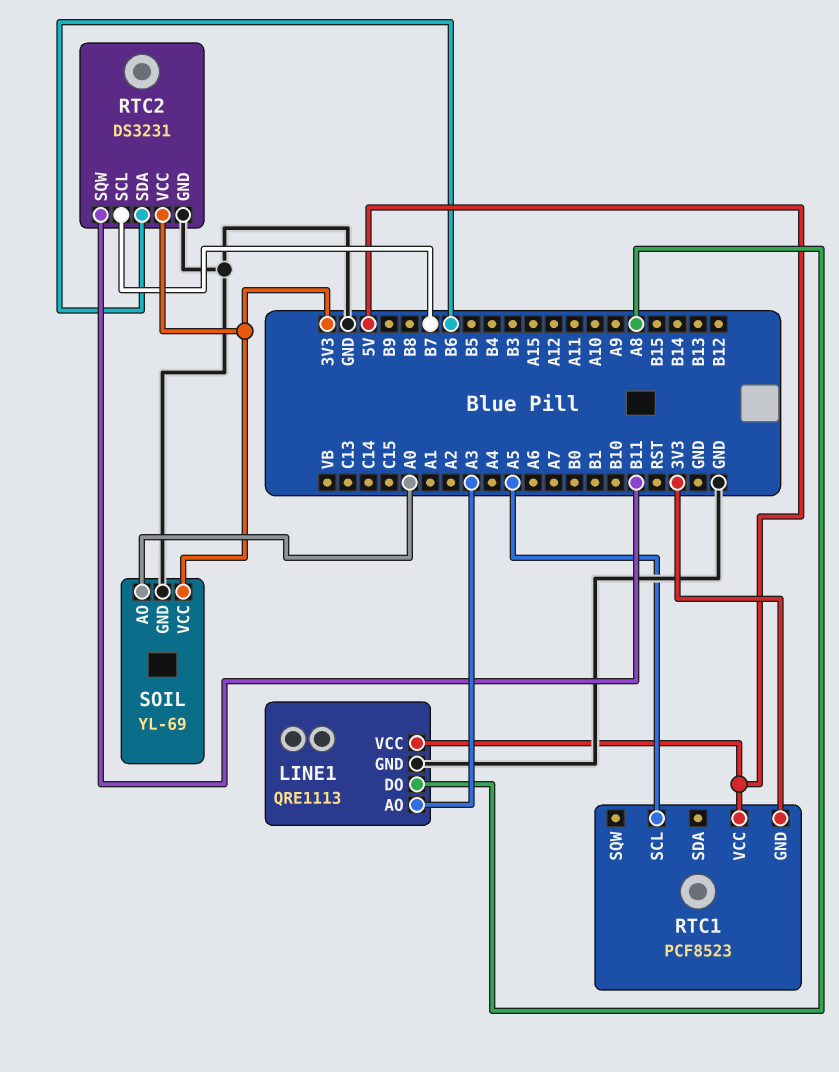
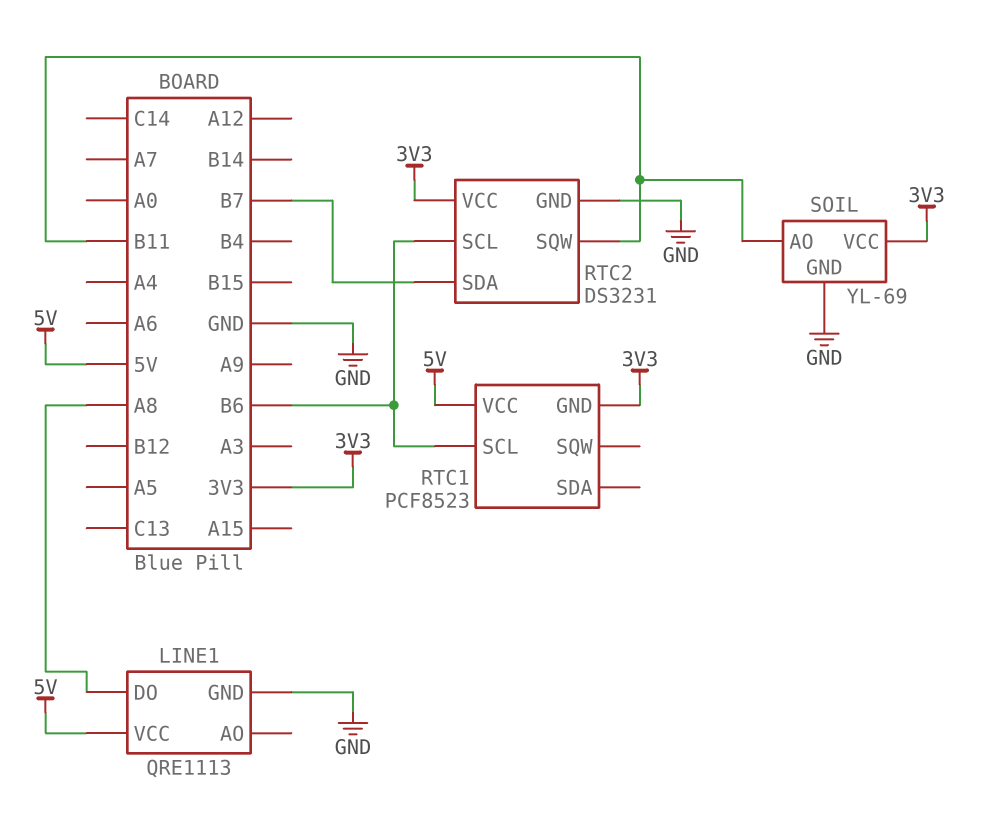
LINE1 pin AO: A3 -> none
RTC1 pin SCL: A5 -> B6
RTC2 pin SCL: B7 -> B6
RTC2 pin SDA: B6 -> B7
SOIL pin AO: A0 -> B11

